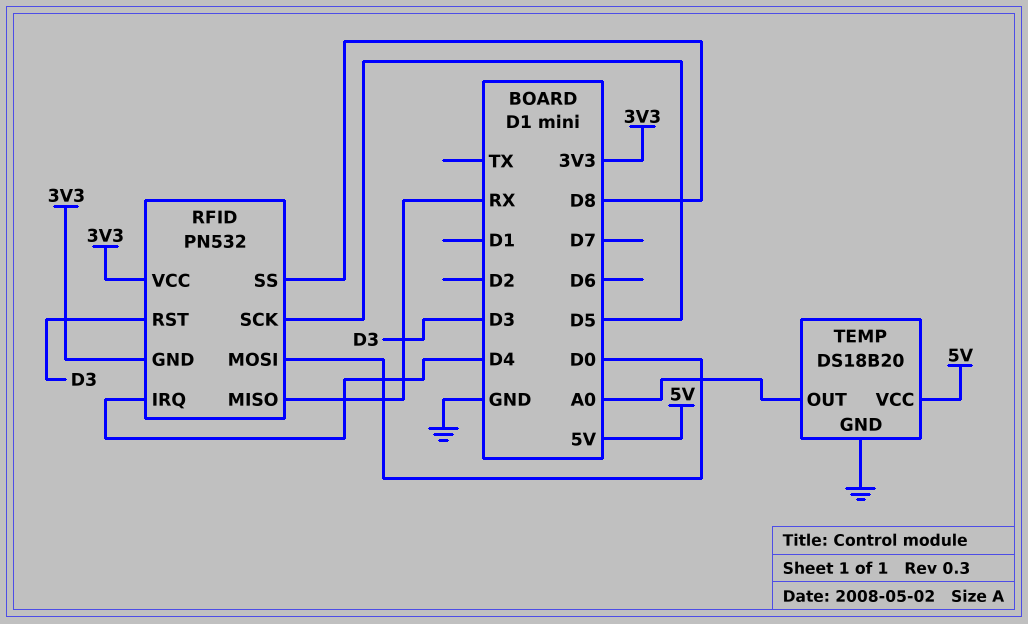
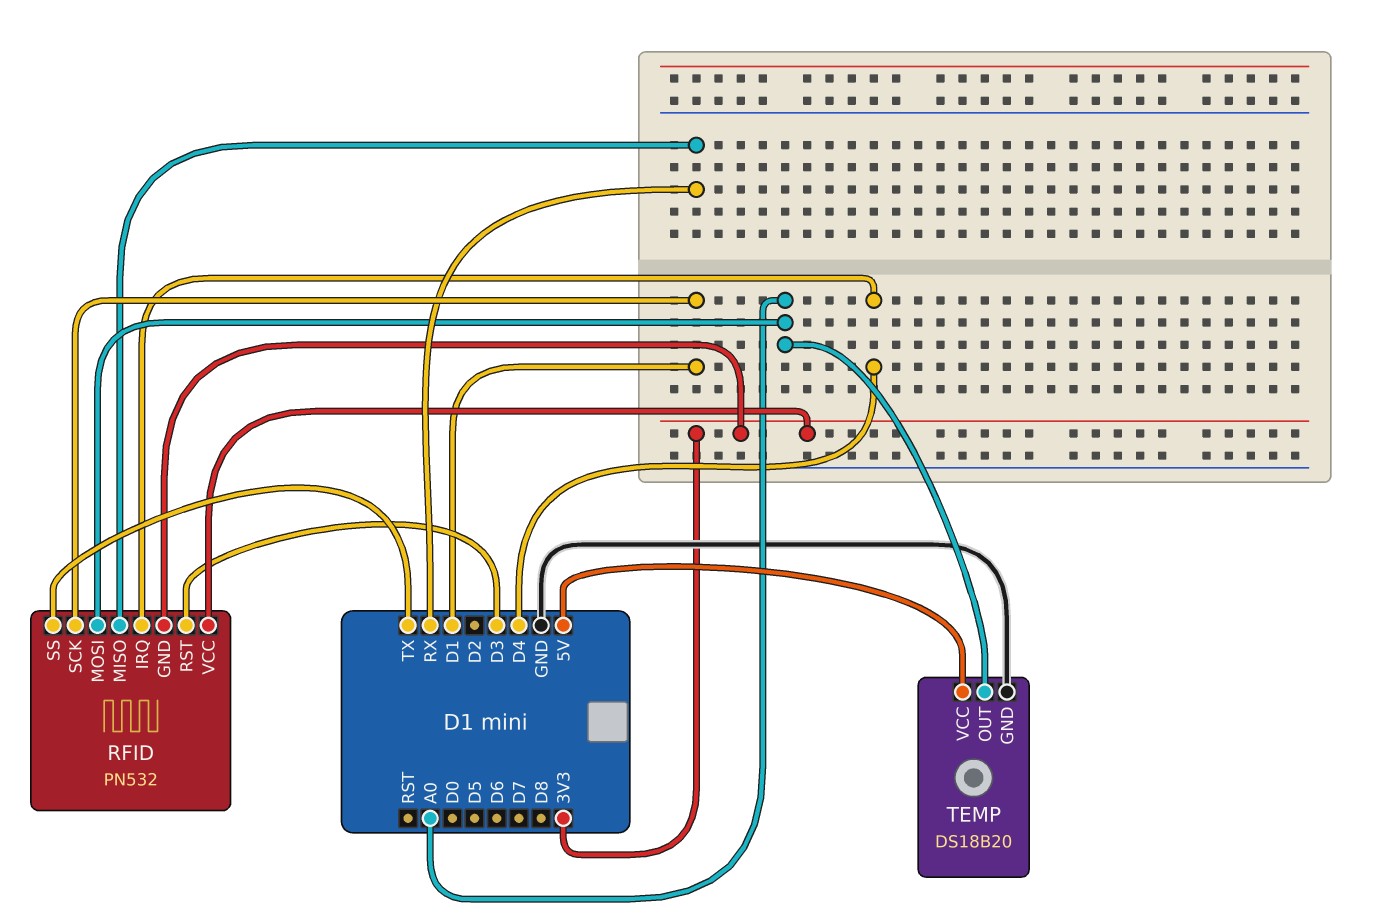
RFID pin MOSI: D0 -> A0
RFID pin SCK: D5 -> D1
RFID pin SS: D8 -> TX

